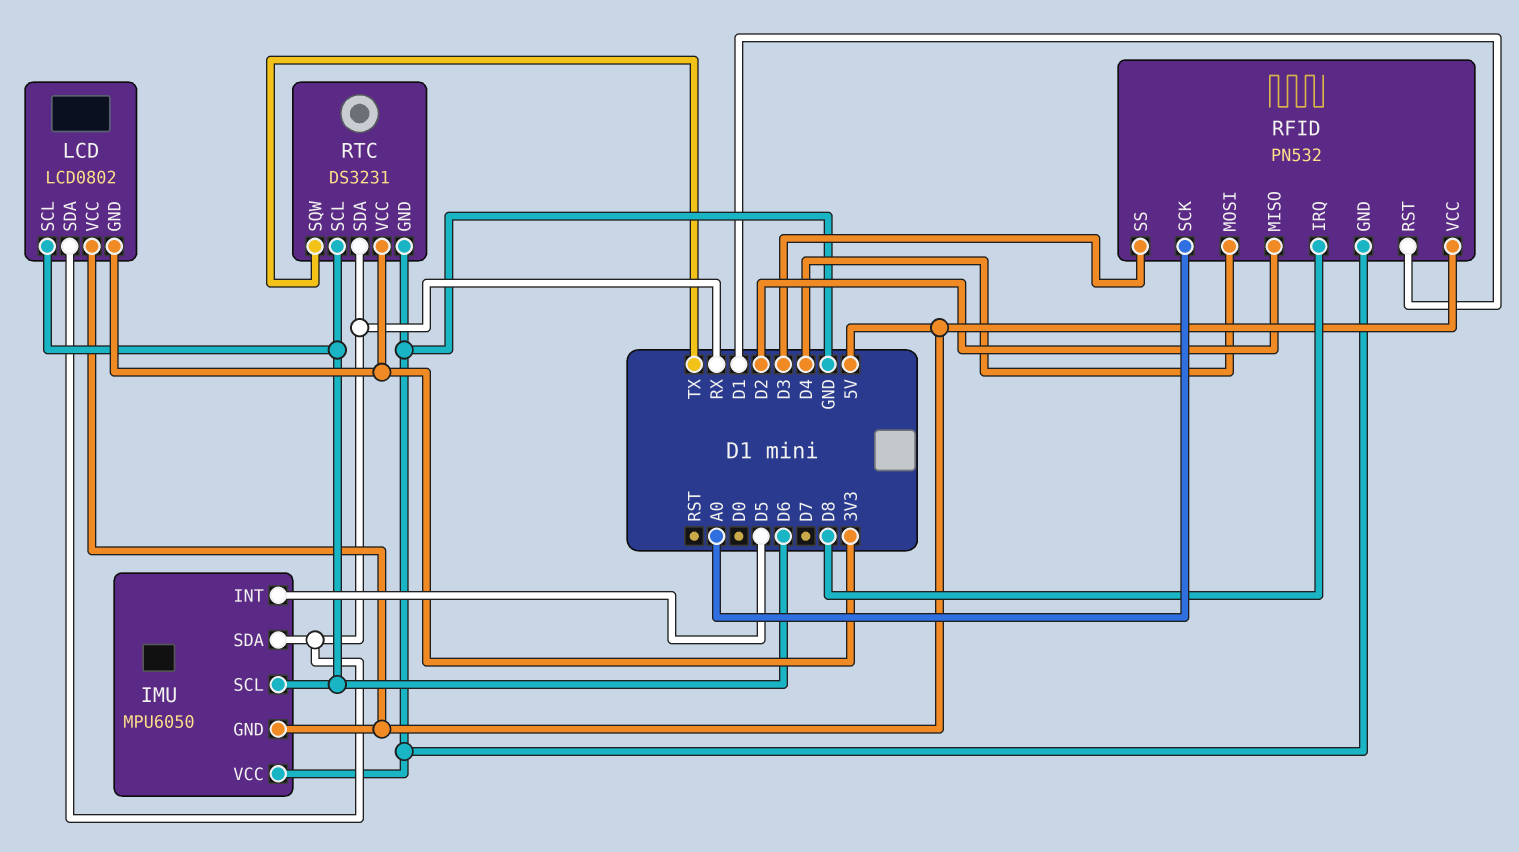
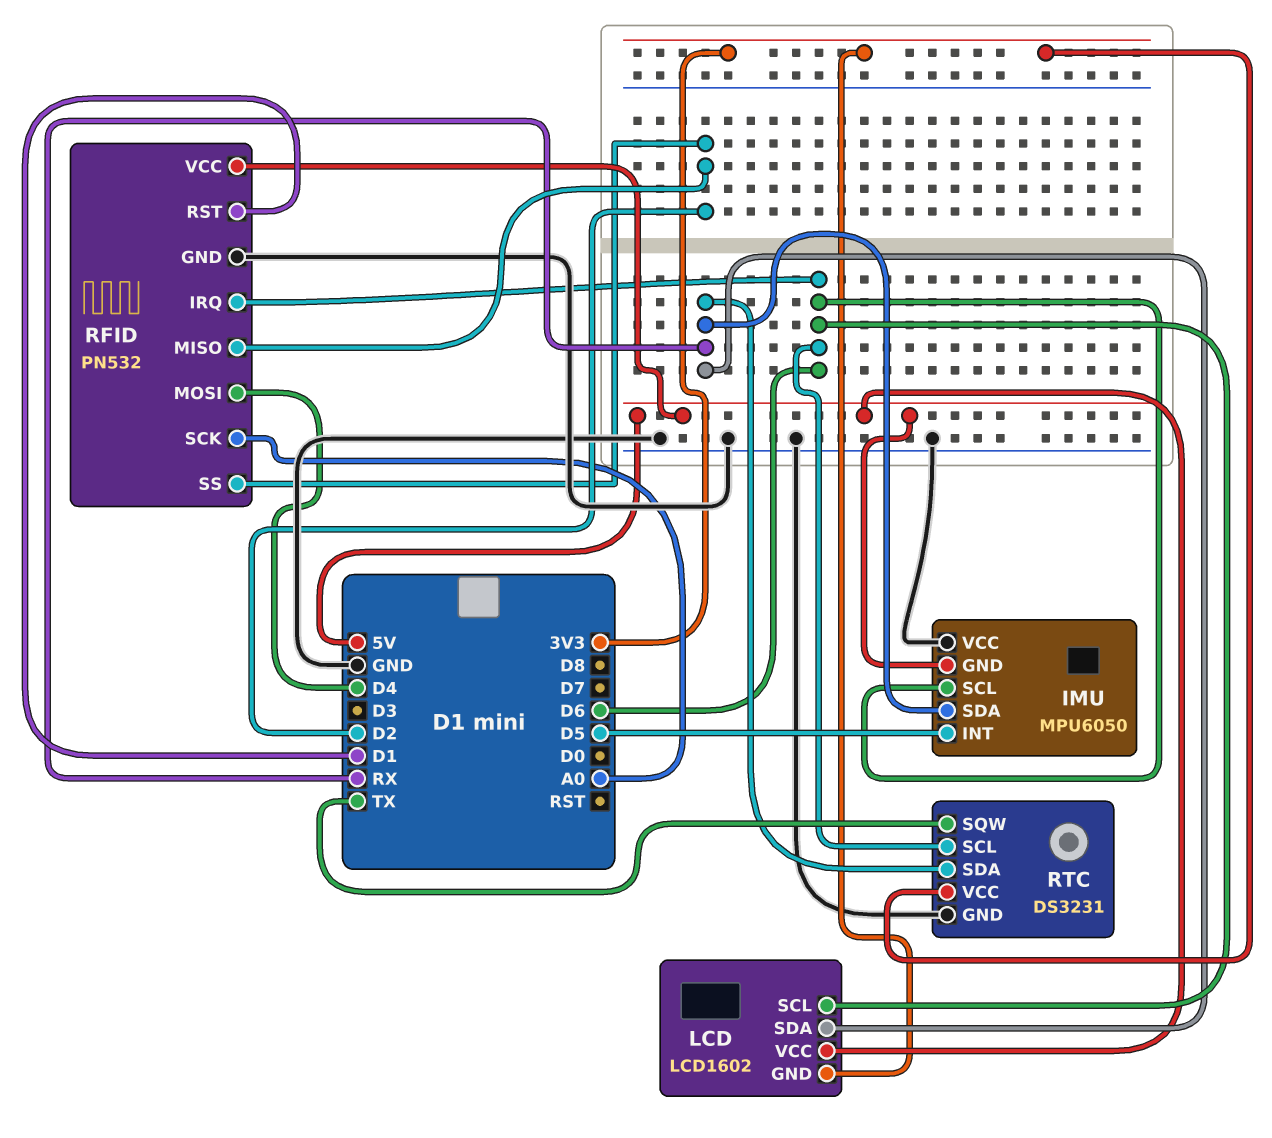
LCD: LCD0802 -> LCD1602
RFID pin IRQ: D8 -> D6
RFID pin SS: D3 -> D2

